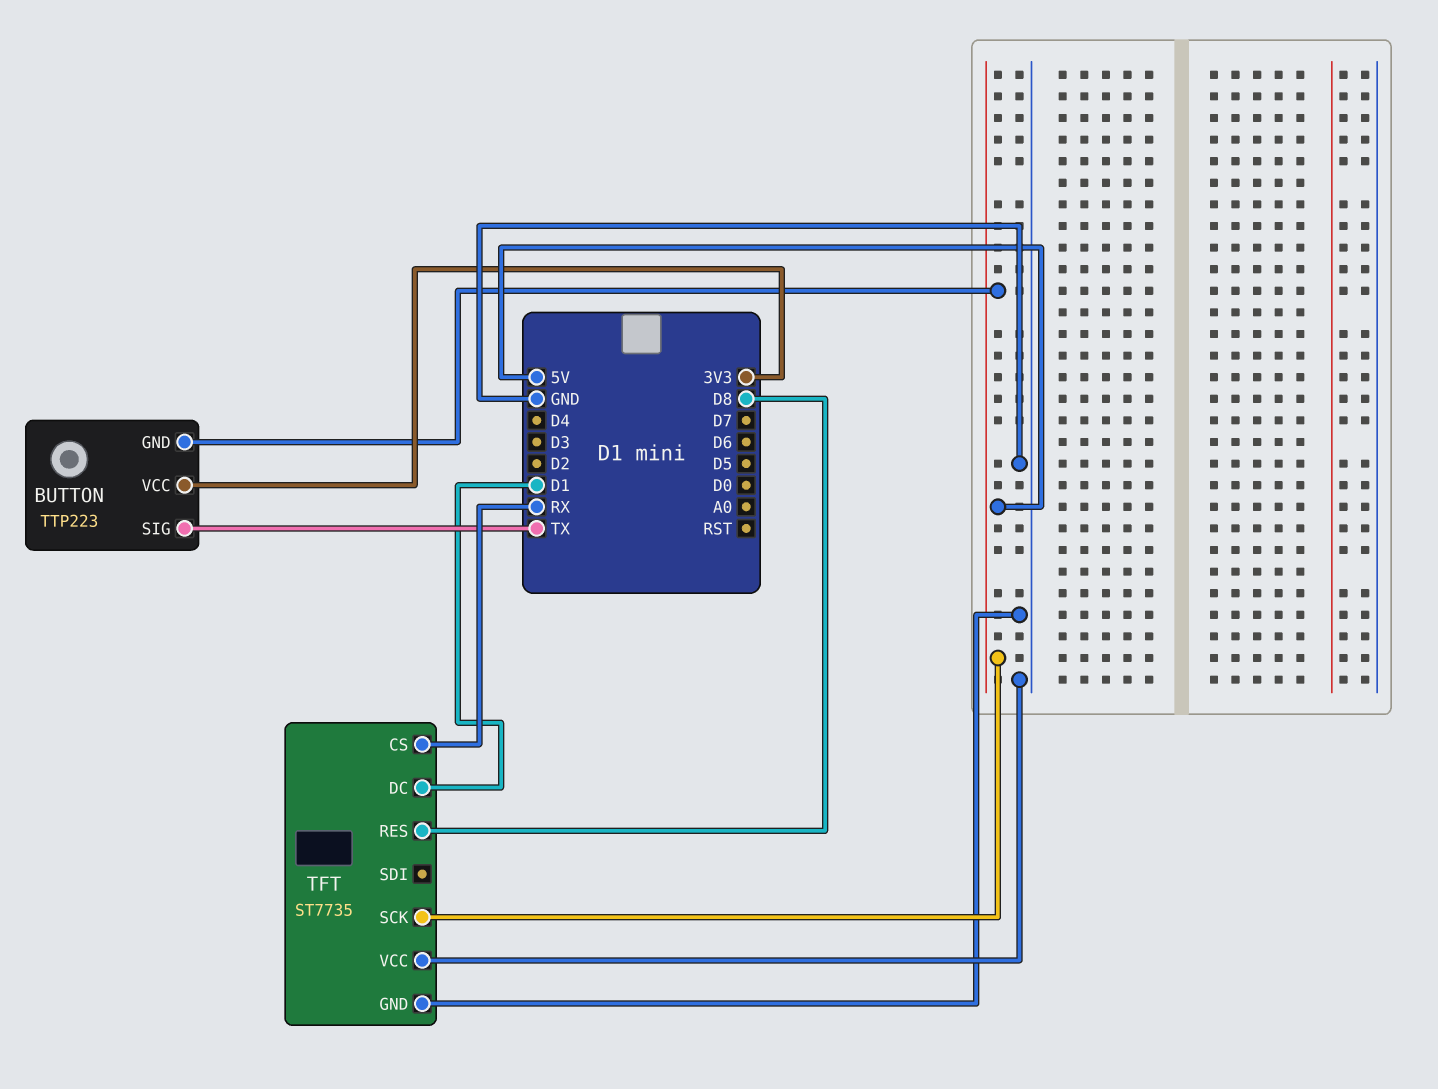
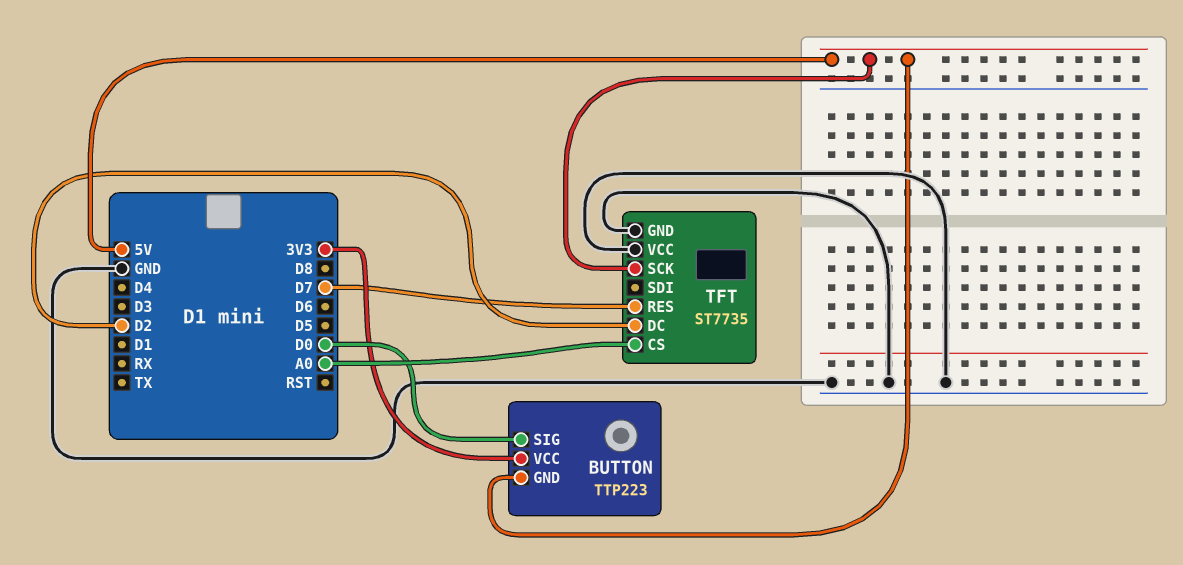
BUTTON pin SIG: TX -> D0
TFT pin CS: RX -> A0
TFT pin DC: D1 -> D2
TFT pin RES: D8 -> D7

